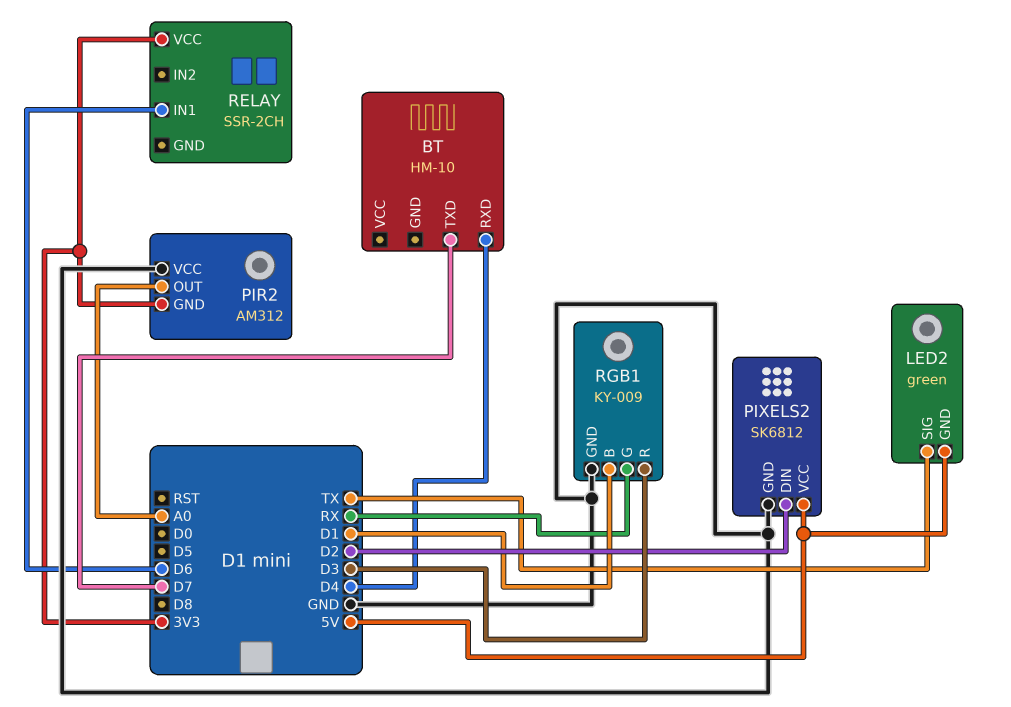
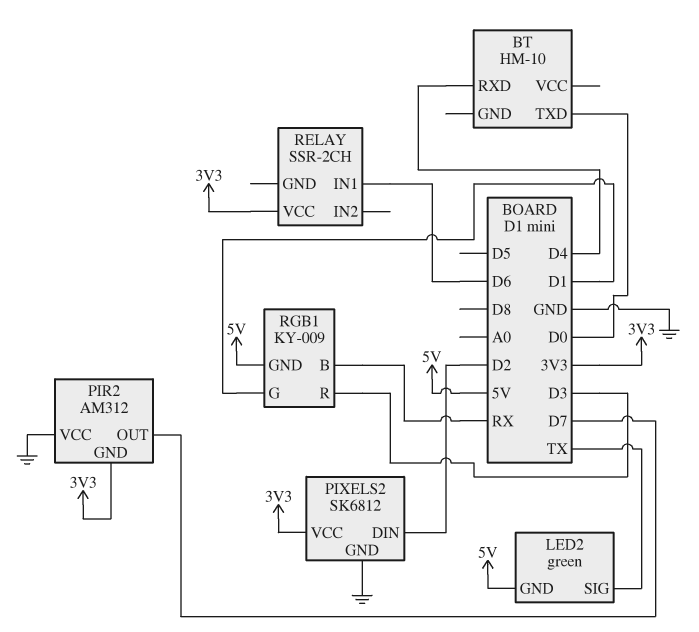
BT pin TXD: D7 -> D0
PIR2 pin OUT: A0 -> D7
PIXELS2 pin VCC: 5V -> 3V3
RGB1 pin B: D1 -> RX
RGB1 pin G: RX -> D1
RGB1 pin GND: GND -> 5V

